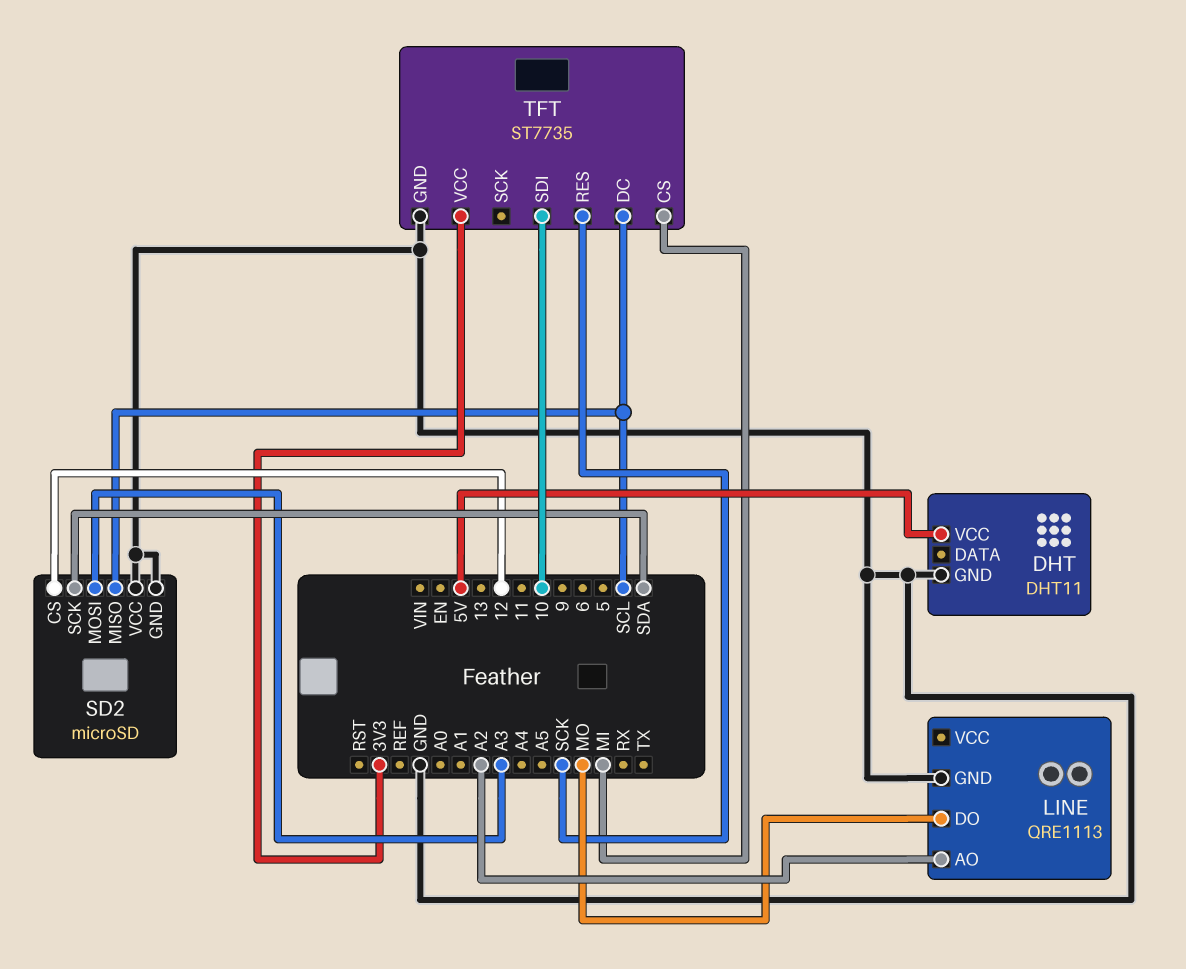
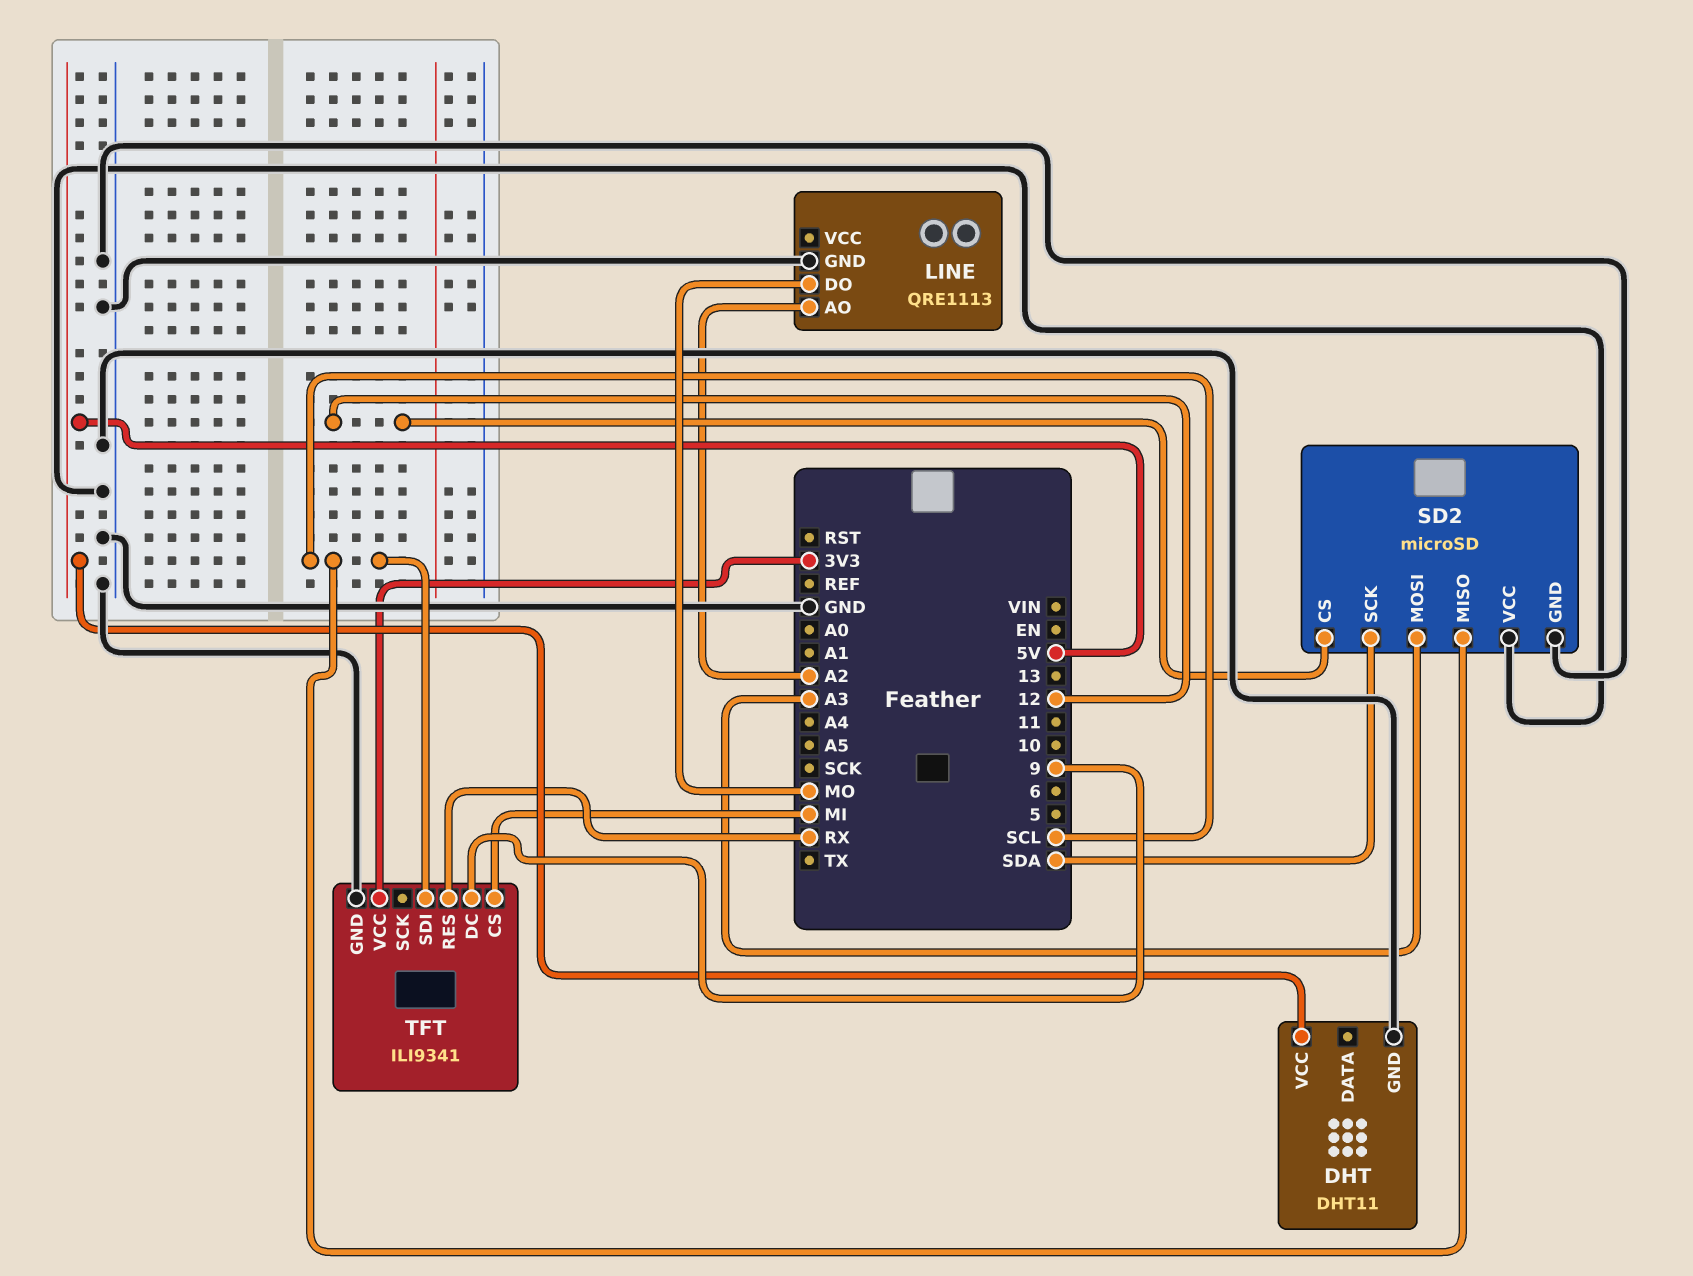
TFT: ST7735 -> ILI9341
TFT pin DC: SCL -> 9
TFT pin RES: SCK -> RX
TFT pin SDI: 10 -> SCL

